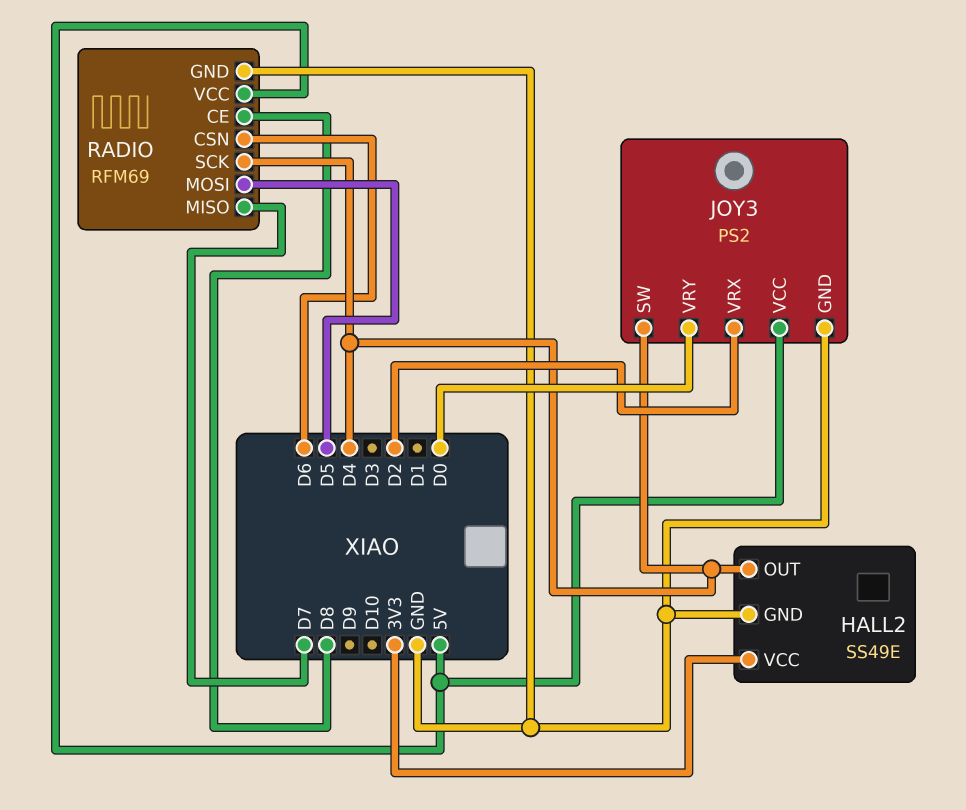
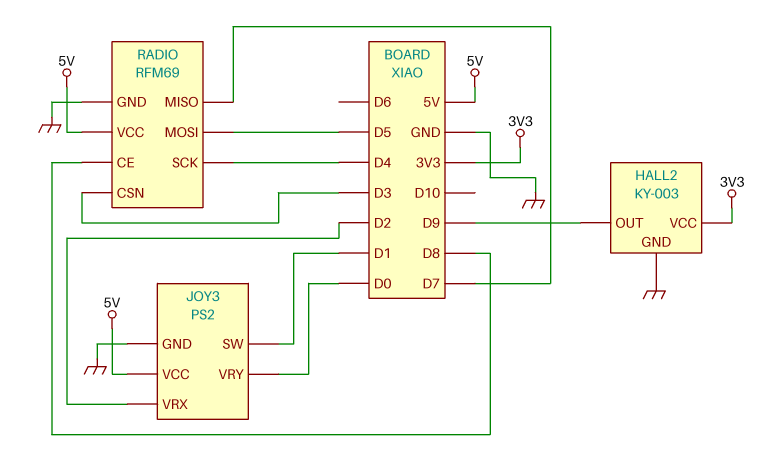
HALL2: SS49E -> KY-003
HALL2 pin OUT: D4 -> D9
JOY3 pin SW: D4 -> D1
RADIO pin CSN: D6 -> D3

